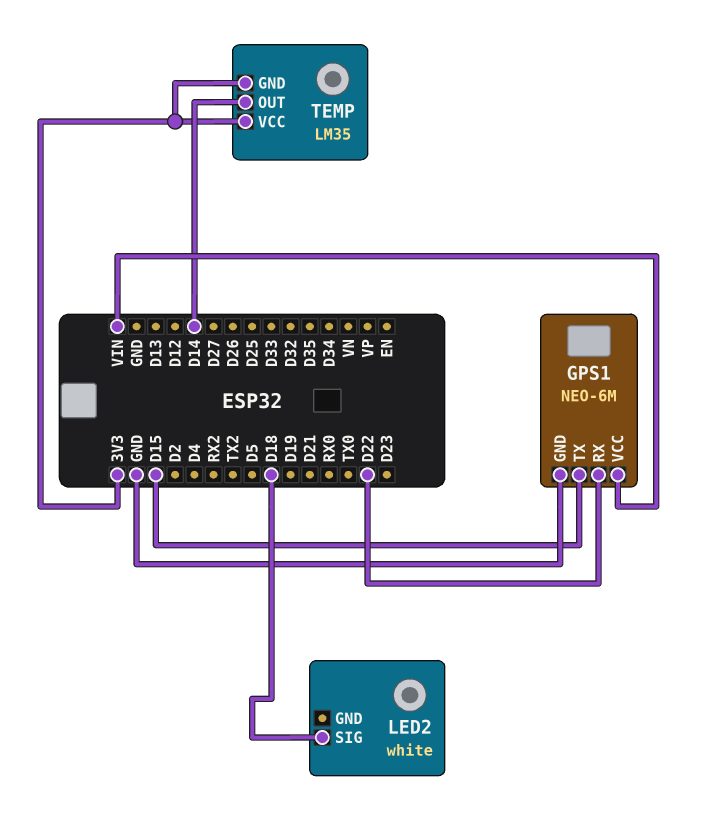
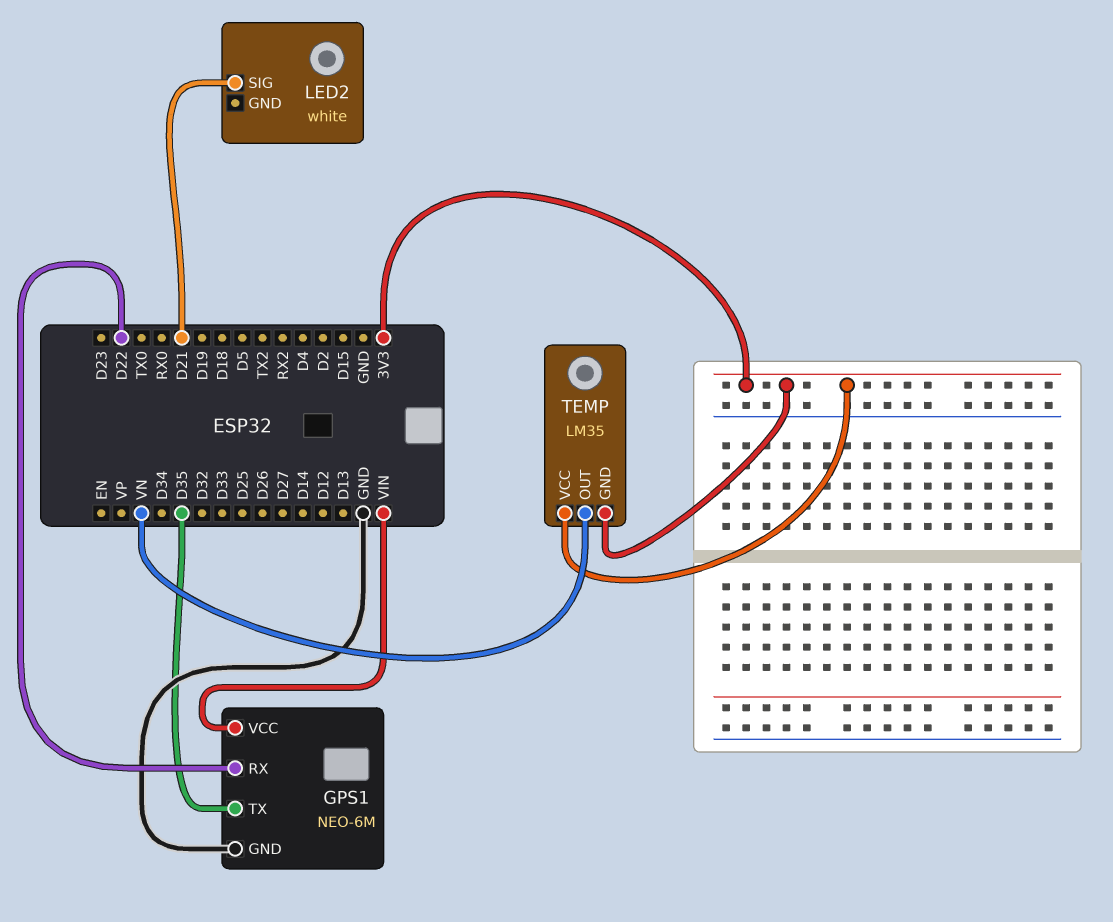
GPS1 pin TX: D15 -> D35
LED2 pin SIG: D18 -> D21
TEMP pin OUT: D14 -> VN

